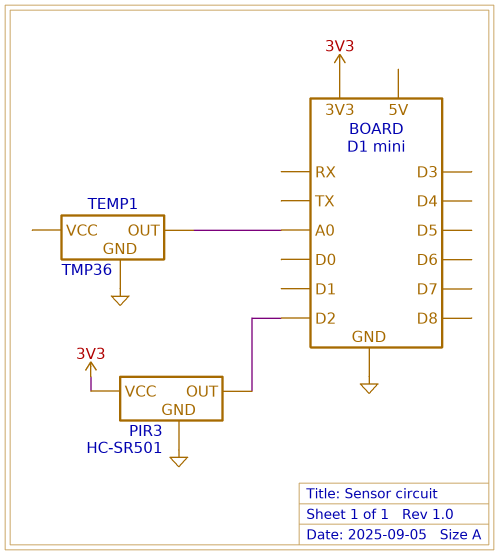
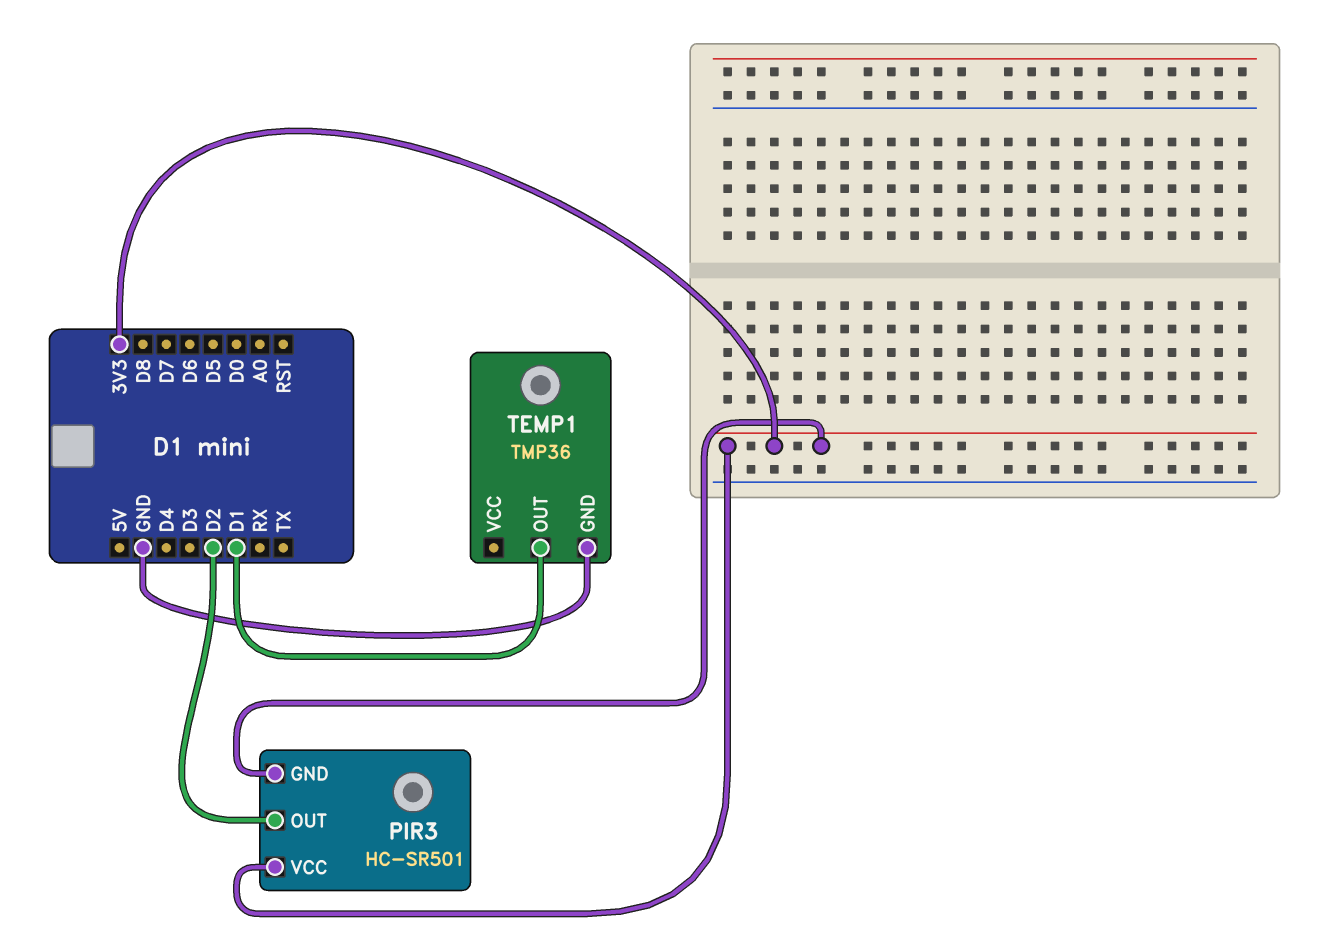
PIR3 pin GND: GND -> 3V3
TEMP1 pin OUT: A0 -> D1

